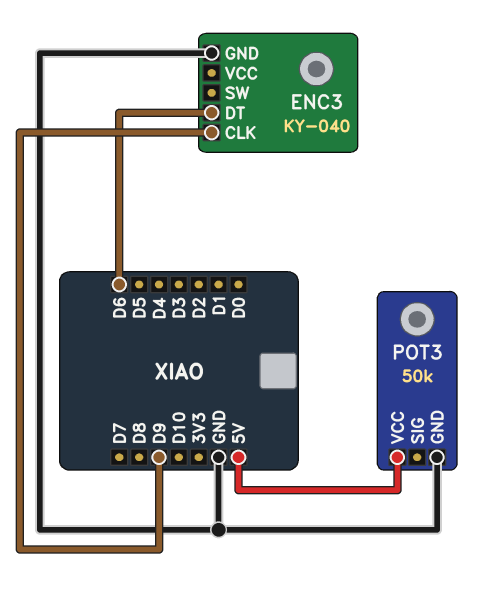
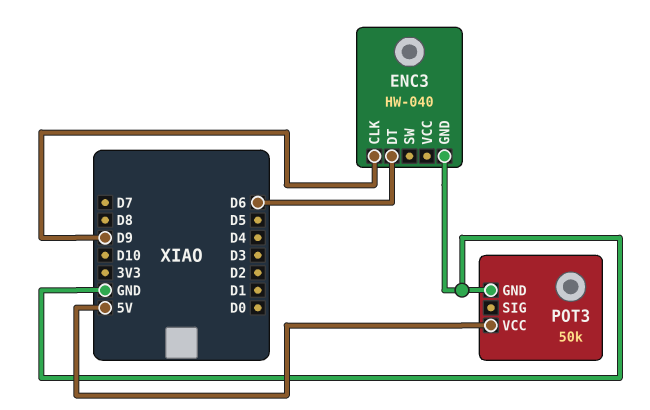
ENC3: KY-040 -> HW-040

